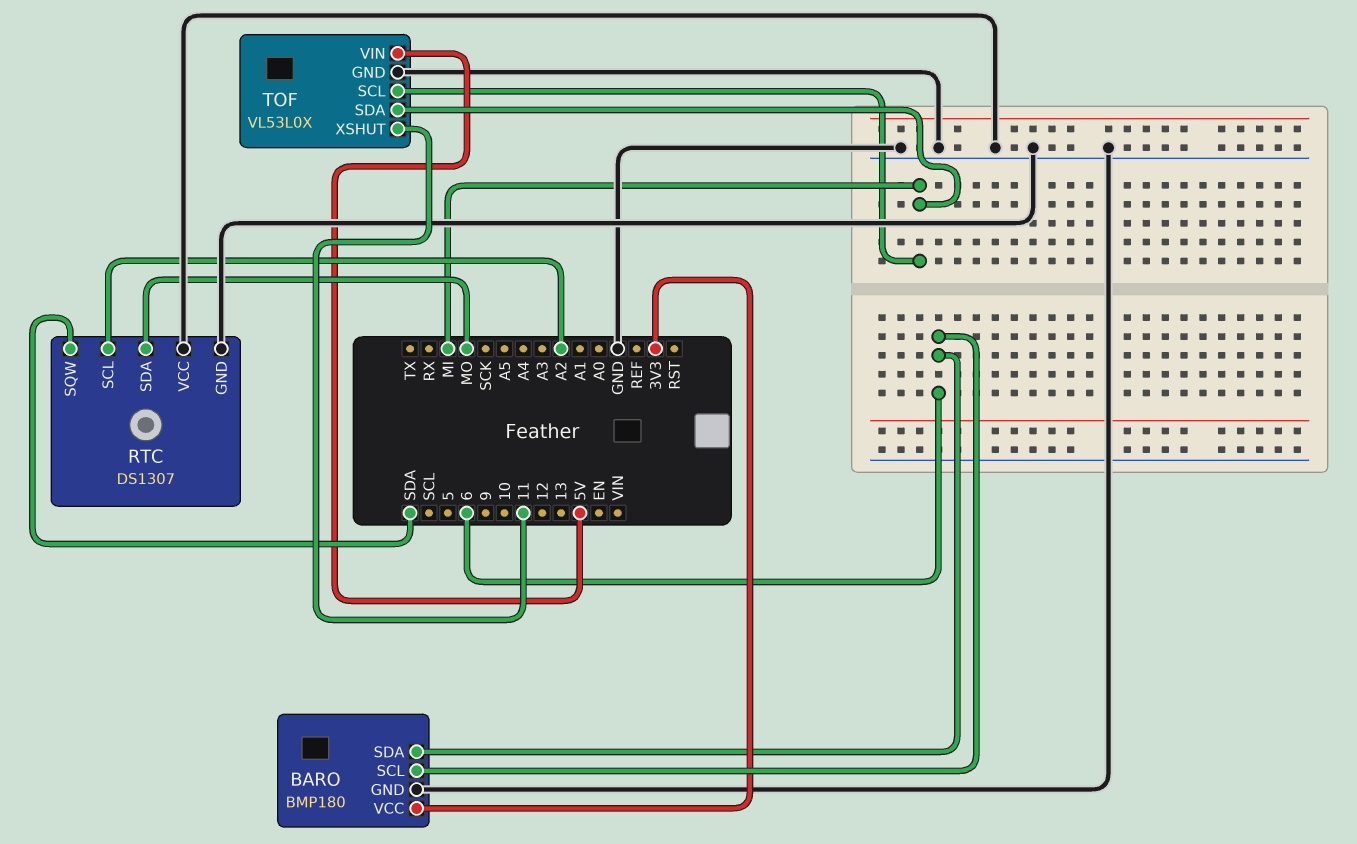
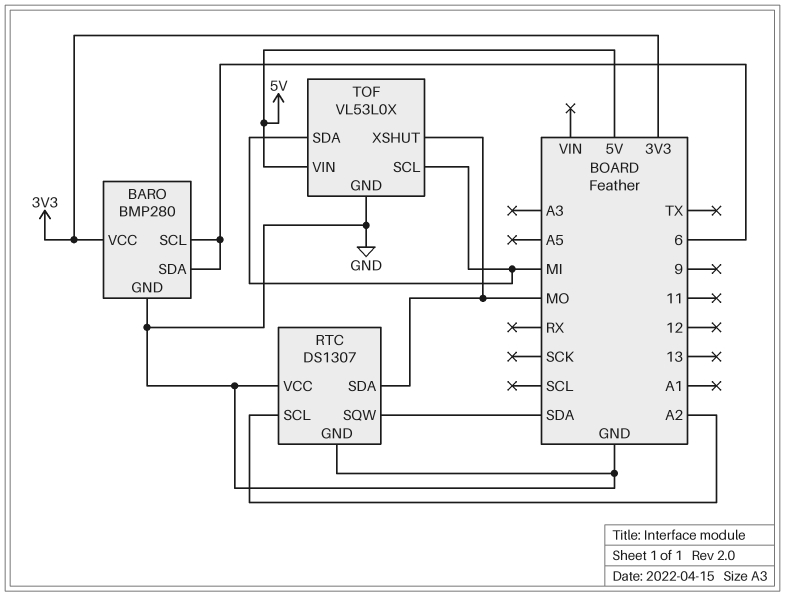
BARO: BMP180 -> BMP280
TOF pin XSHUT: 11 -> MO

